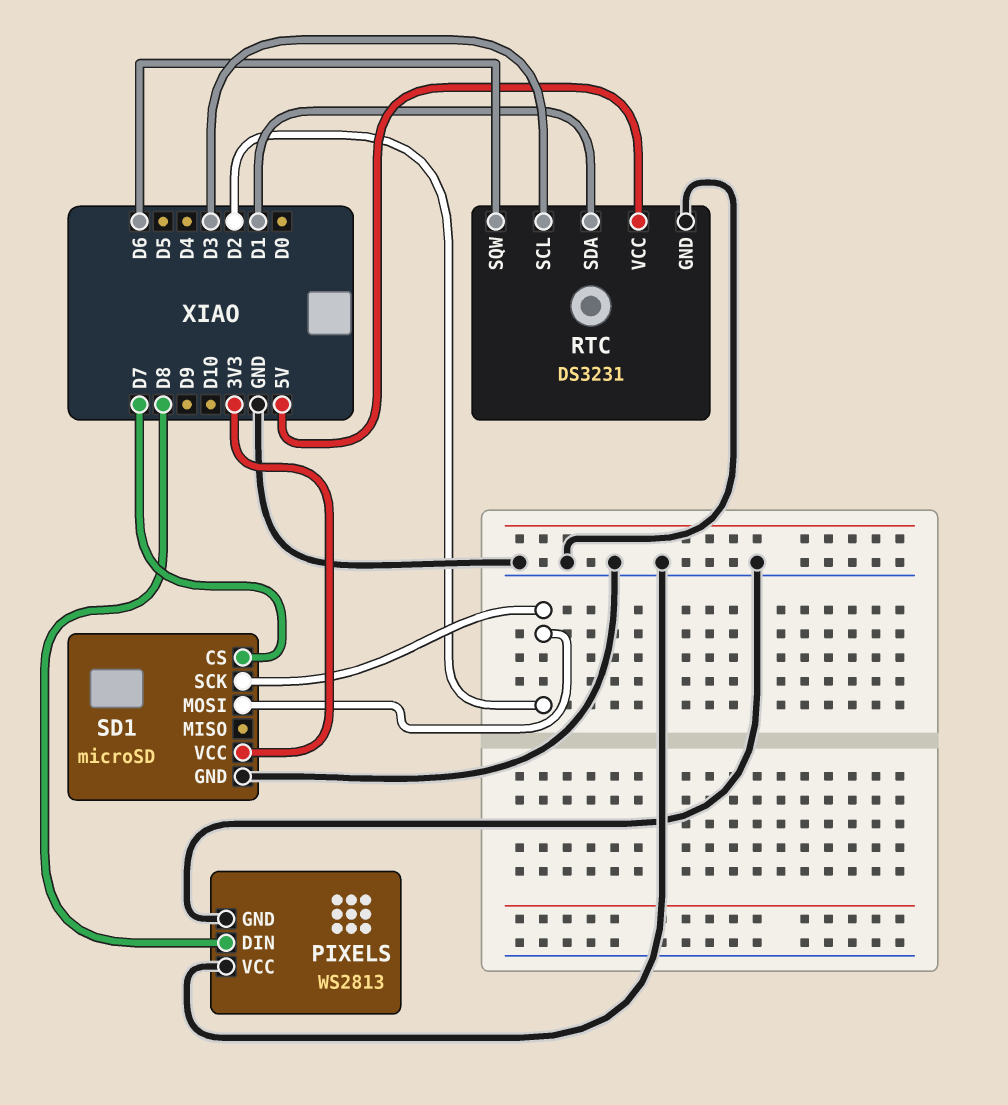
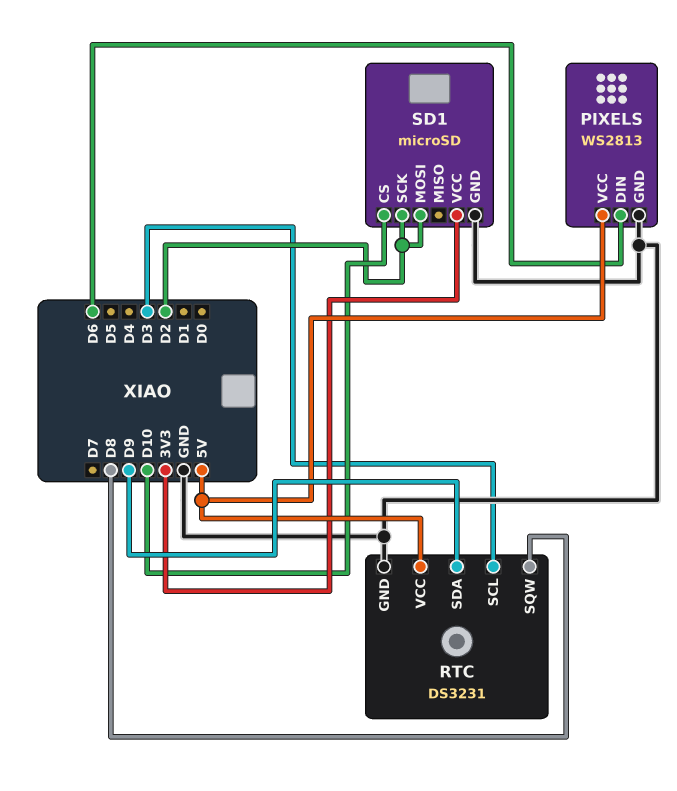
PIXELS pin DIN: D8 -> D6
PIXELS pin VCC: GND -> 5V
RTC pin SDA: D1 -> D9
RTC pin SQW: D6 -> D8
SD1 pin CS: D7 -> D10

